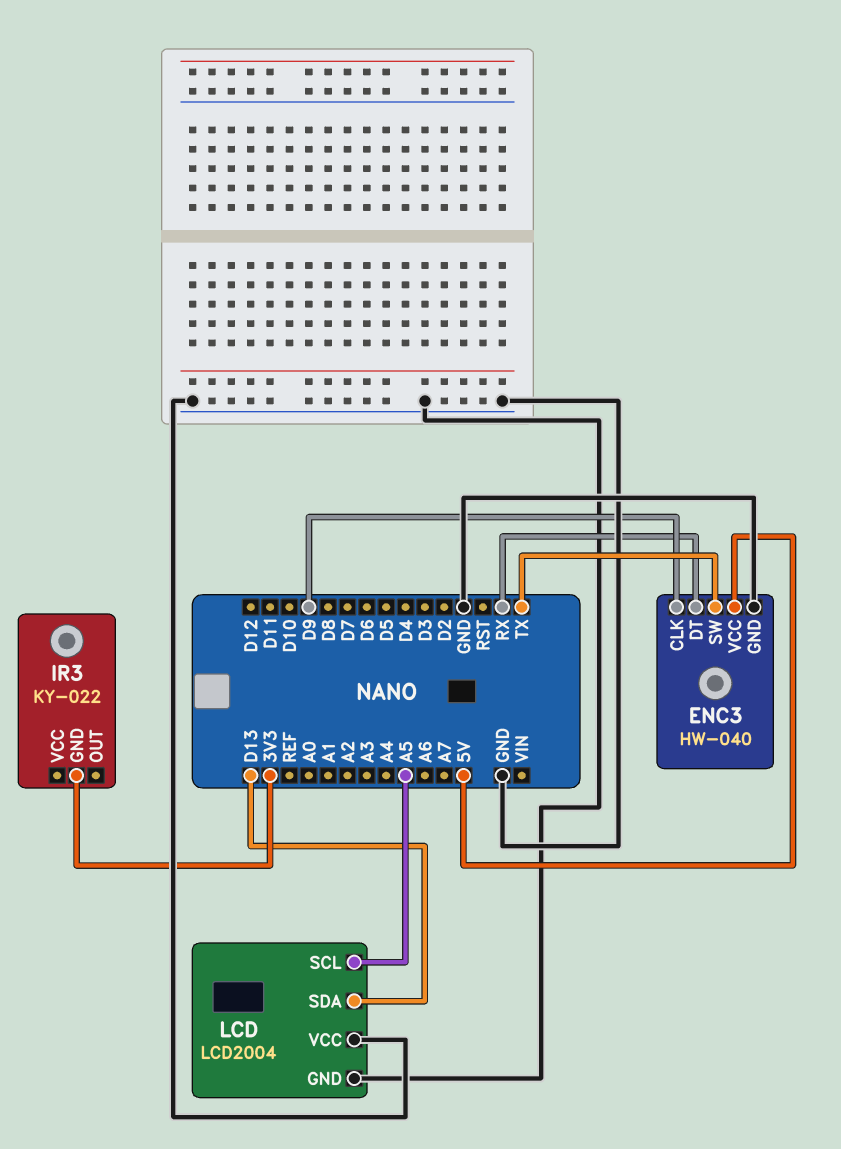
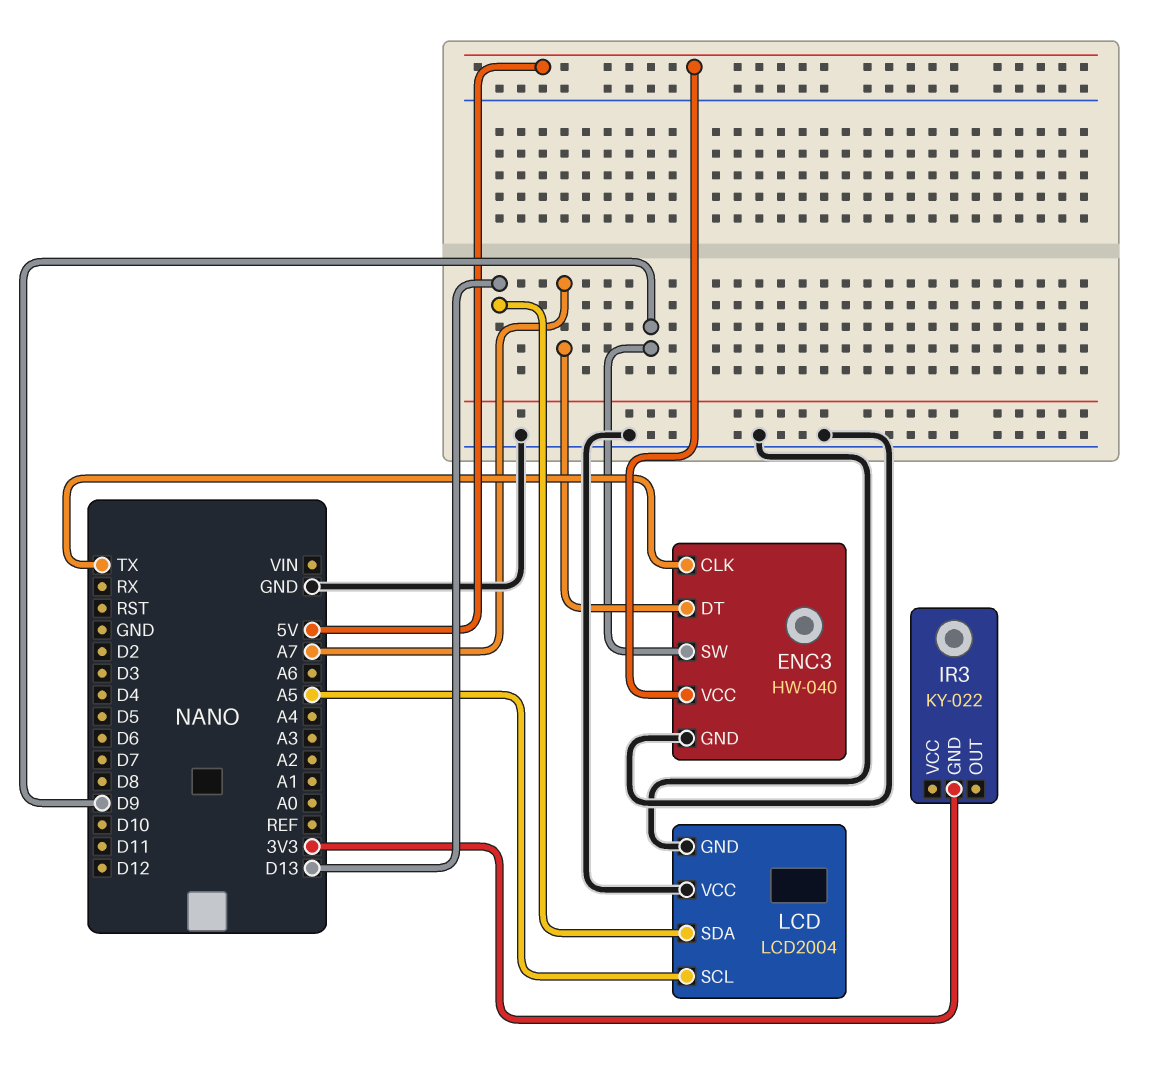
ENC3 pin CLK: D9 -> TX
ENC3 pin DT: RX -> A7
ENC3 pin SW: TX -> D9

